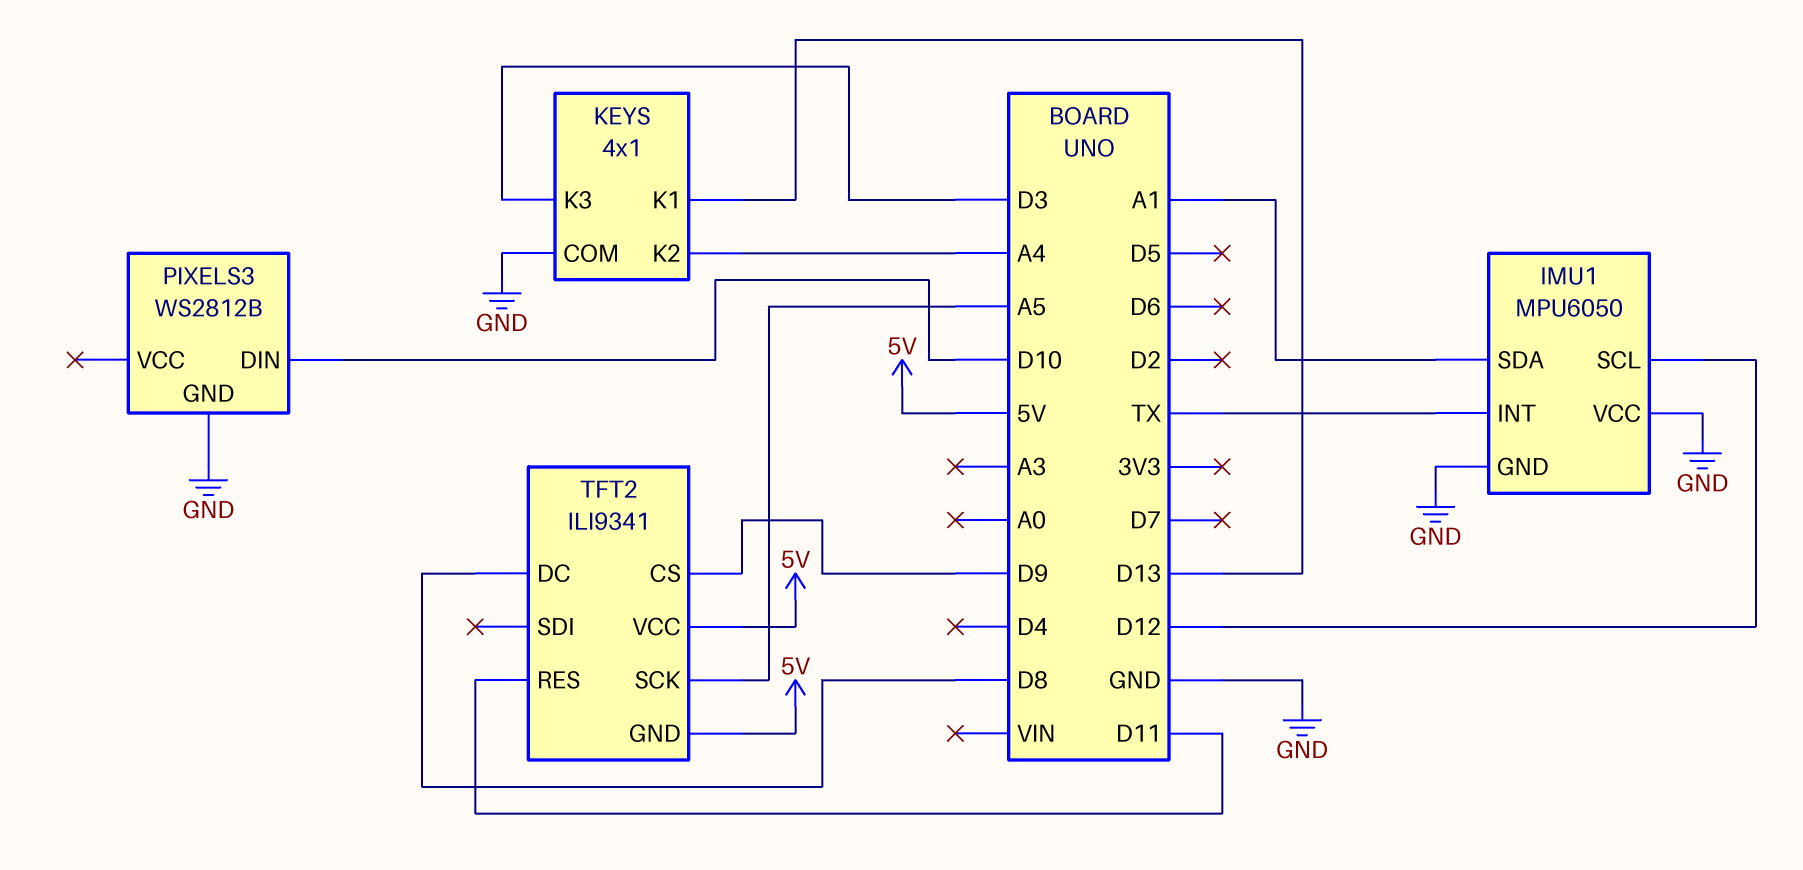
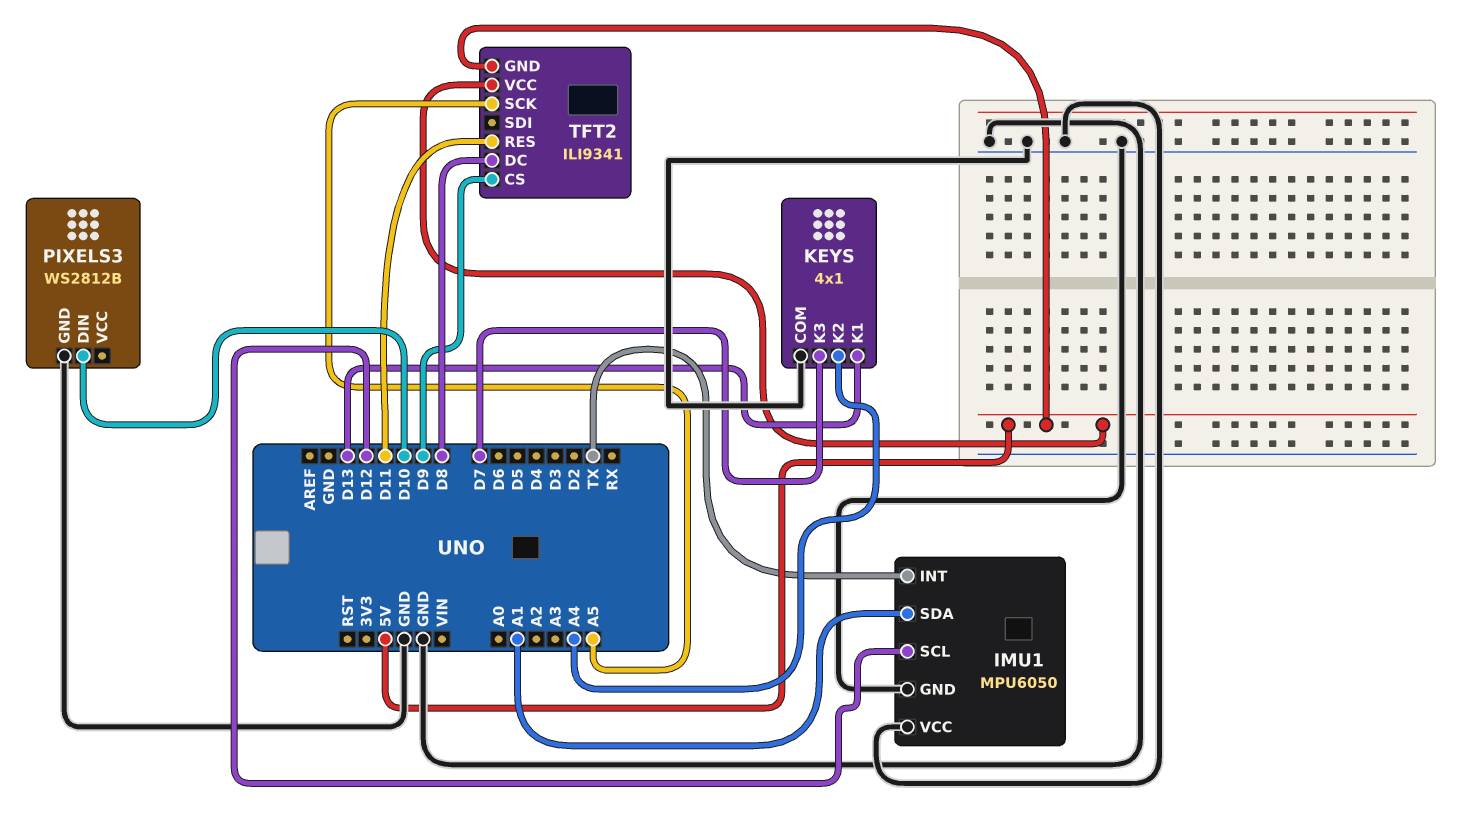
KEYS pin K3: D3 -> D7

